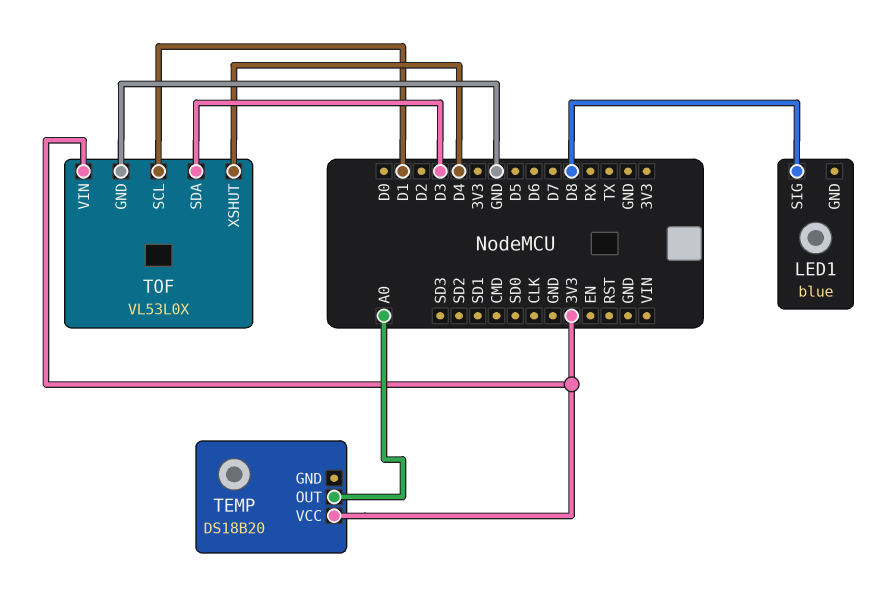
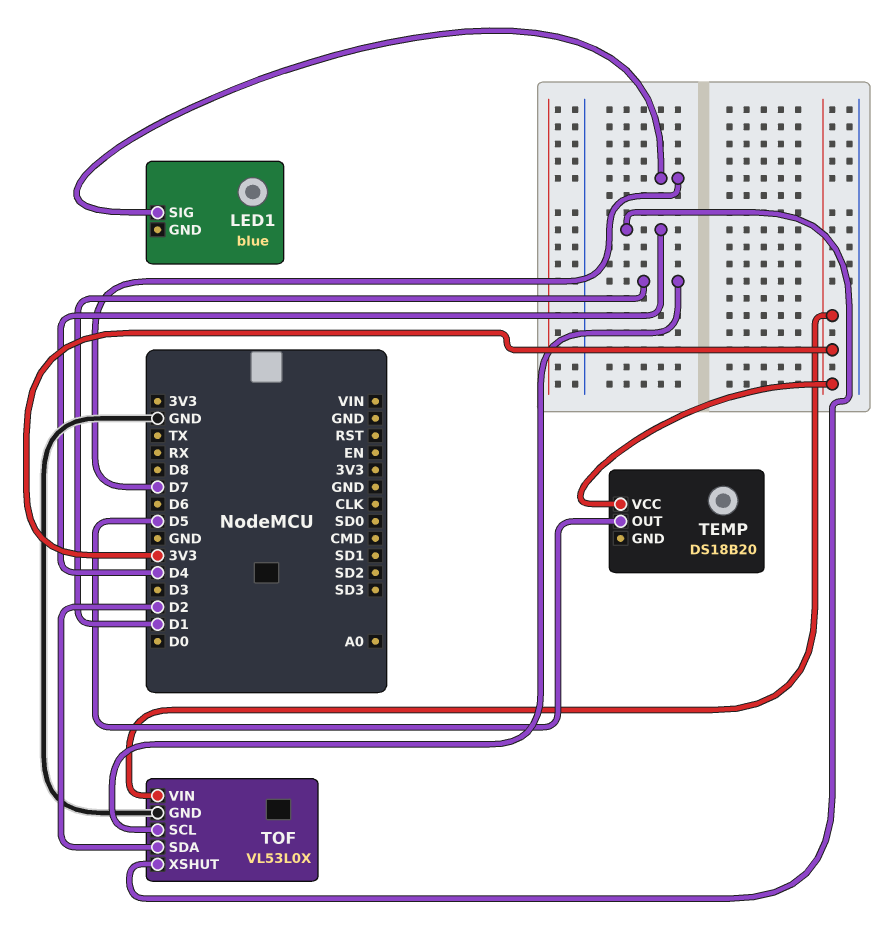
LED1 pin SIG: D8 -> D7
TEMP pin OUT: A0 -> D5
TOF pin SDA: D3 -> D2

